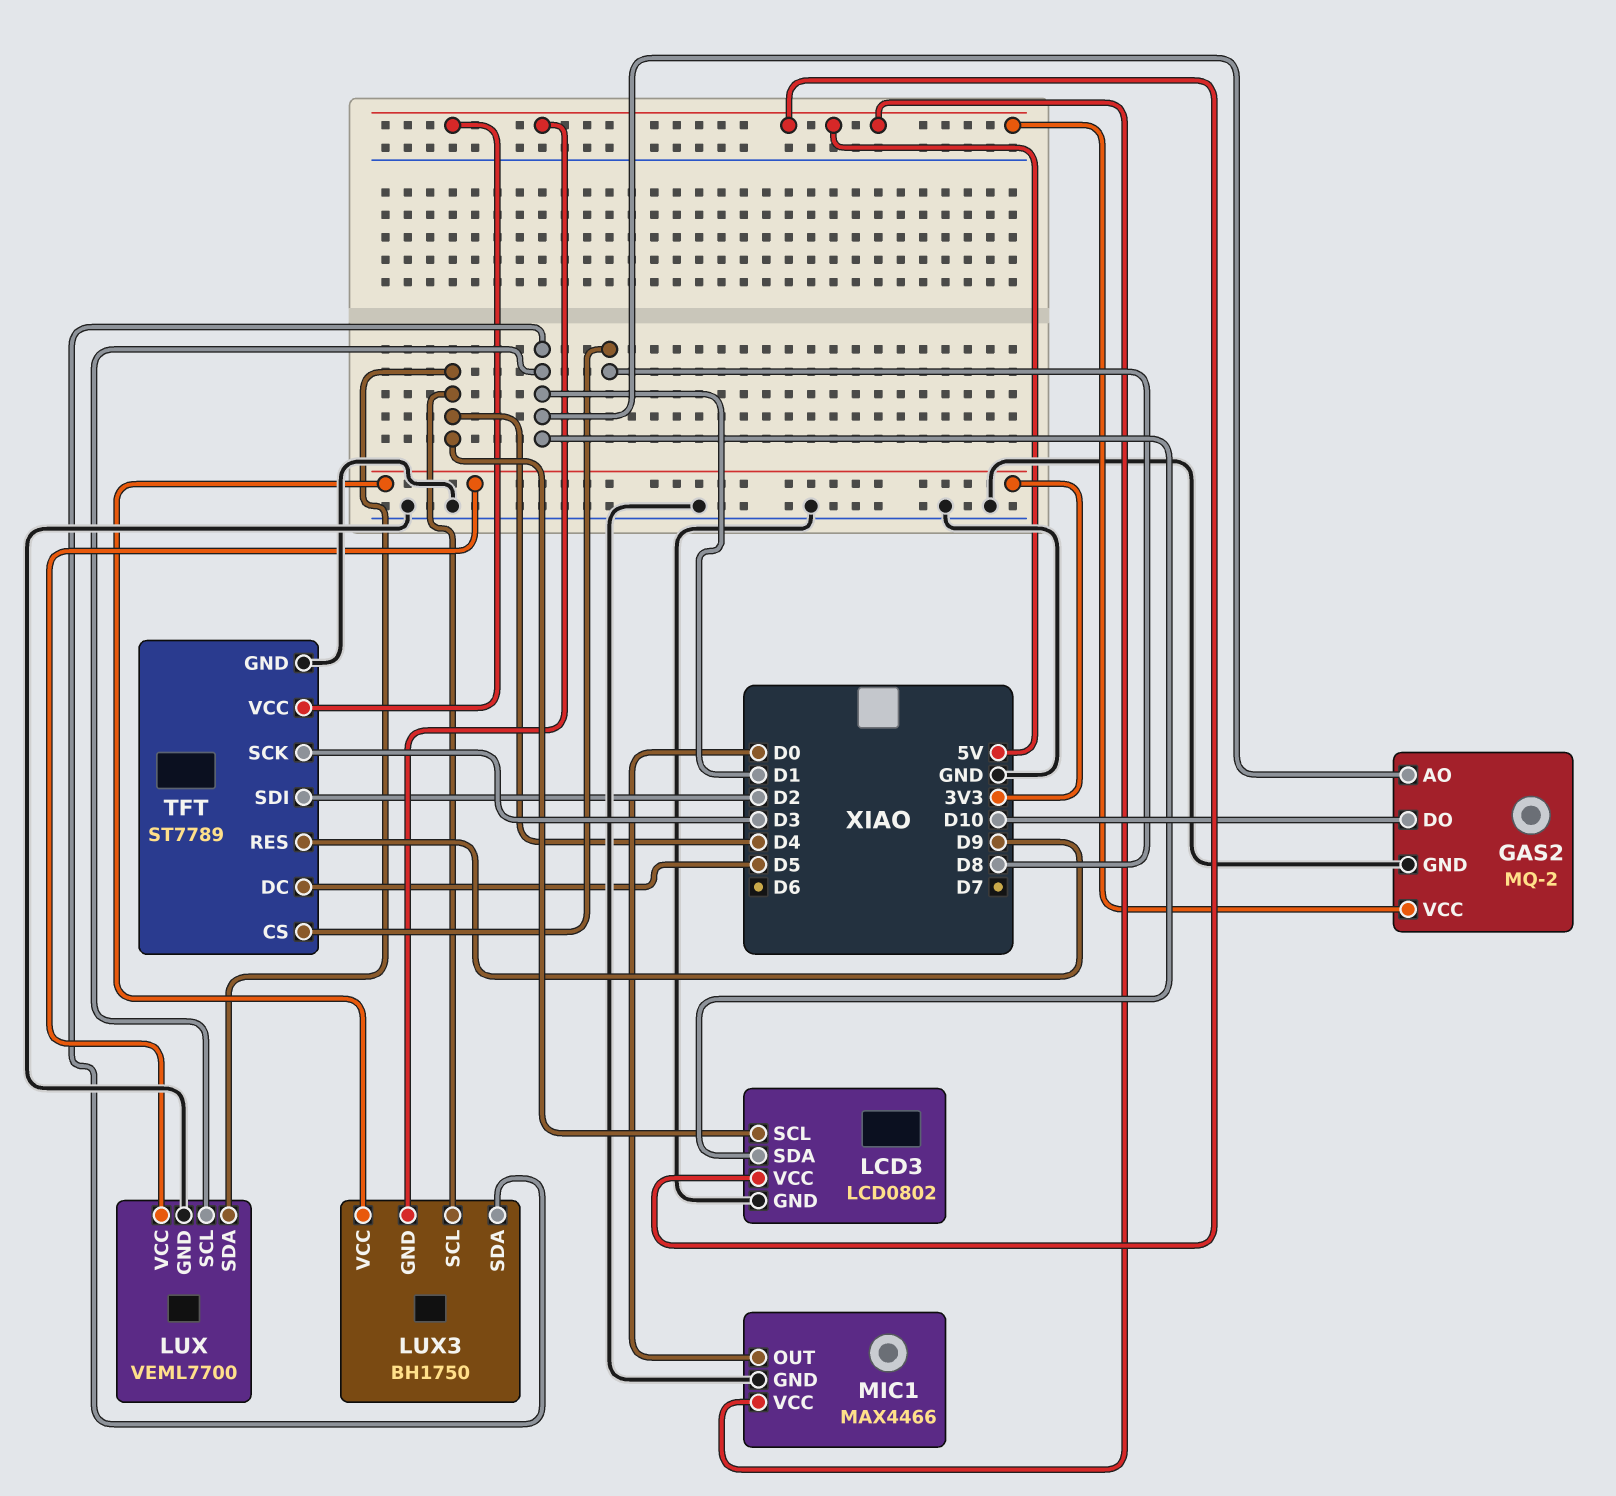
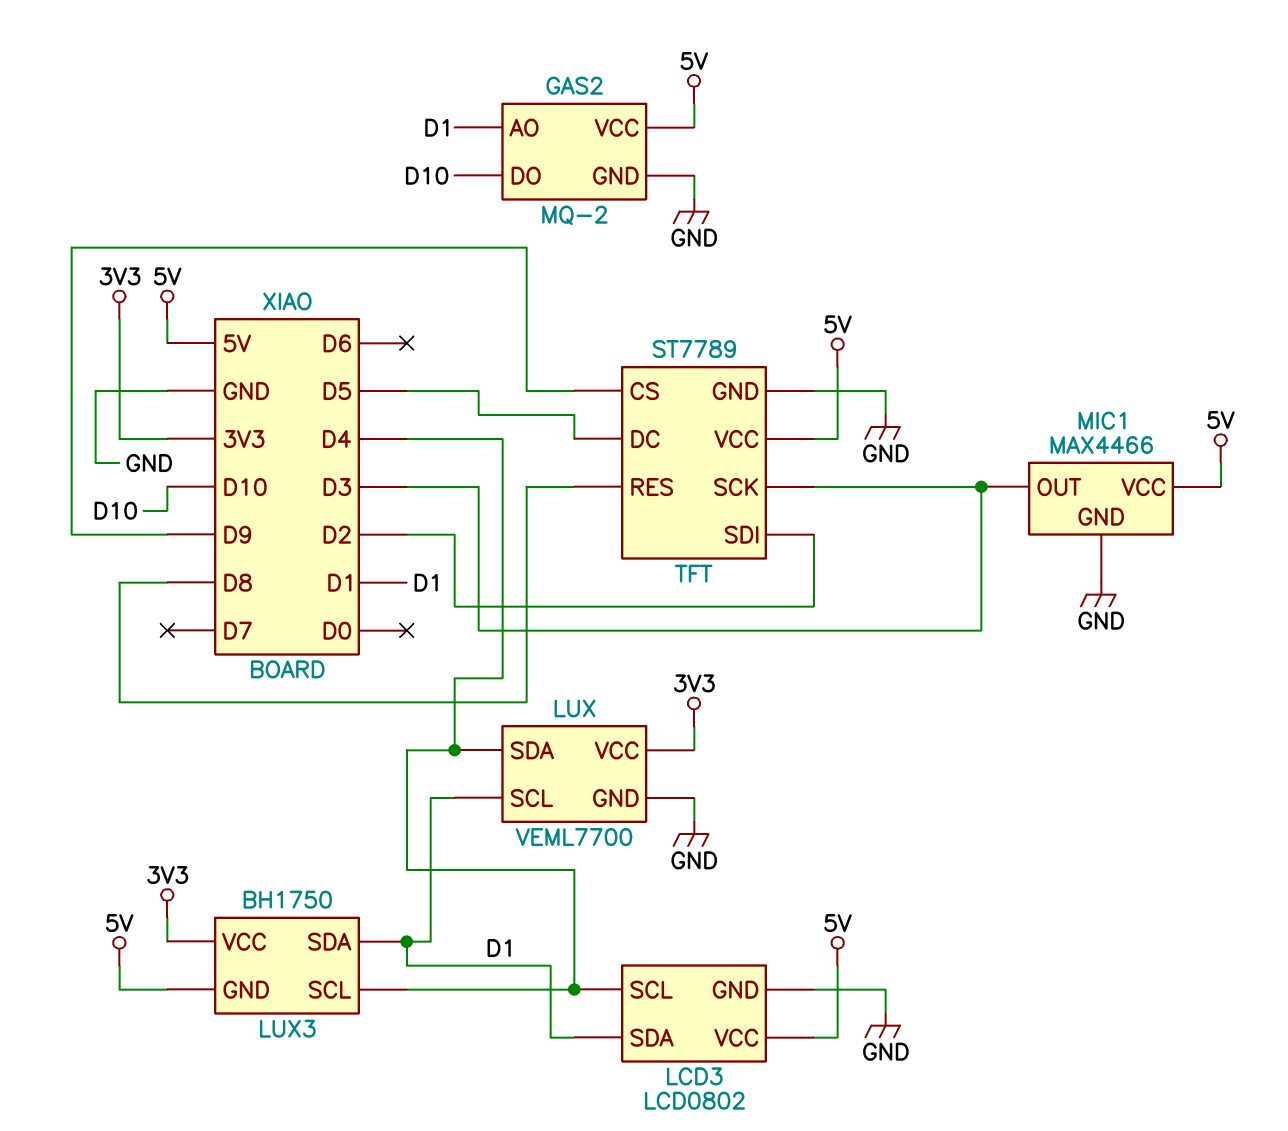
MIC1 pin OUT: D0 -> D3
TFT pin CS: D8 -> D9
TFT pin RES: D9 -> D8

